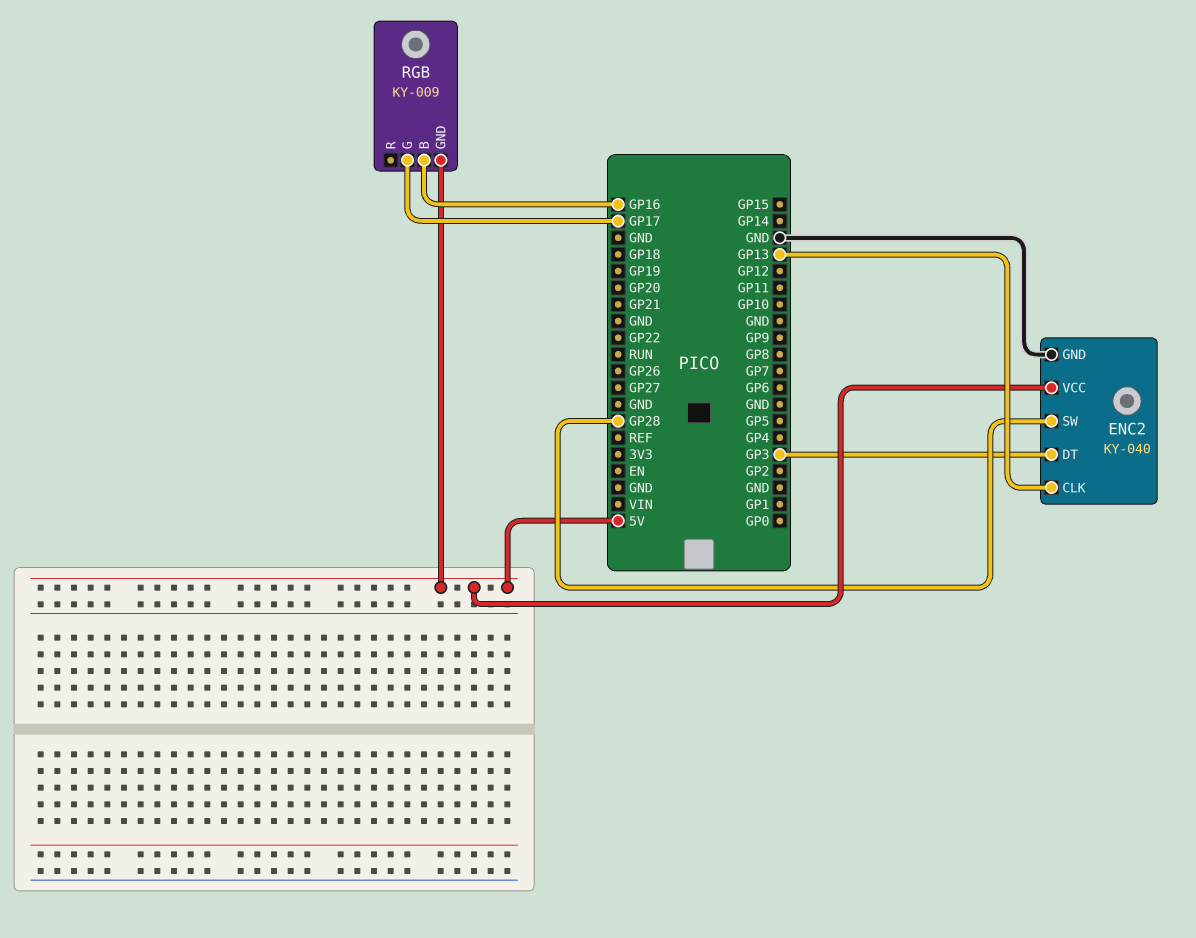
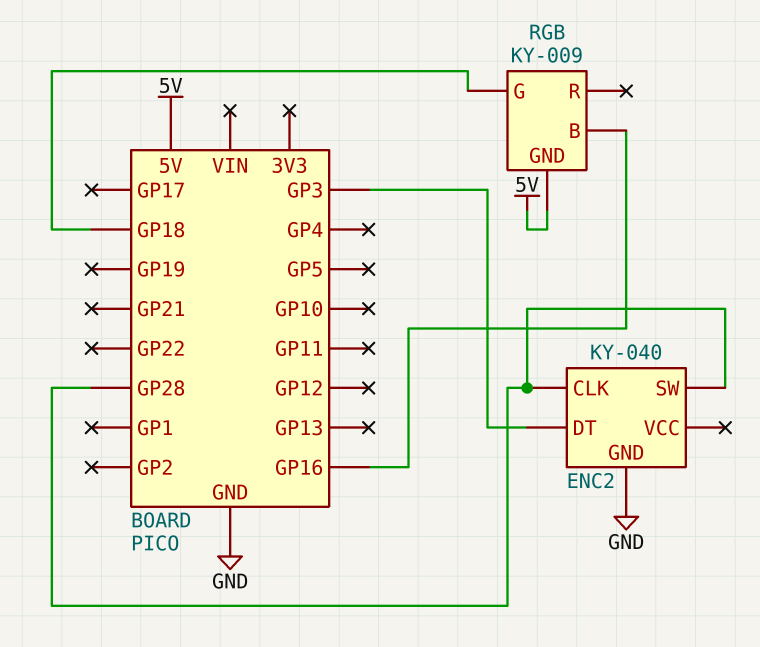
ENC2 pin CLK: GP13 -> GP28
ENC2 pin VCC: 5V -> none
RGB pin G: GP17 -> GP18

